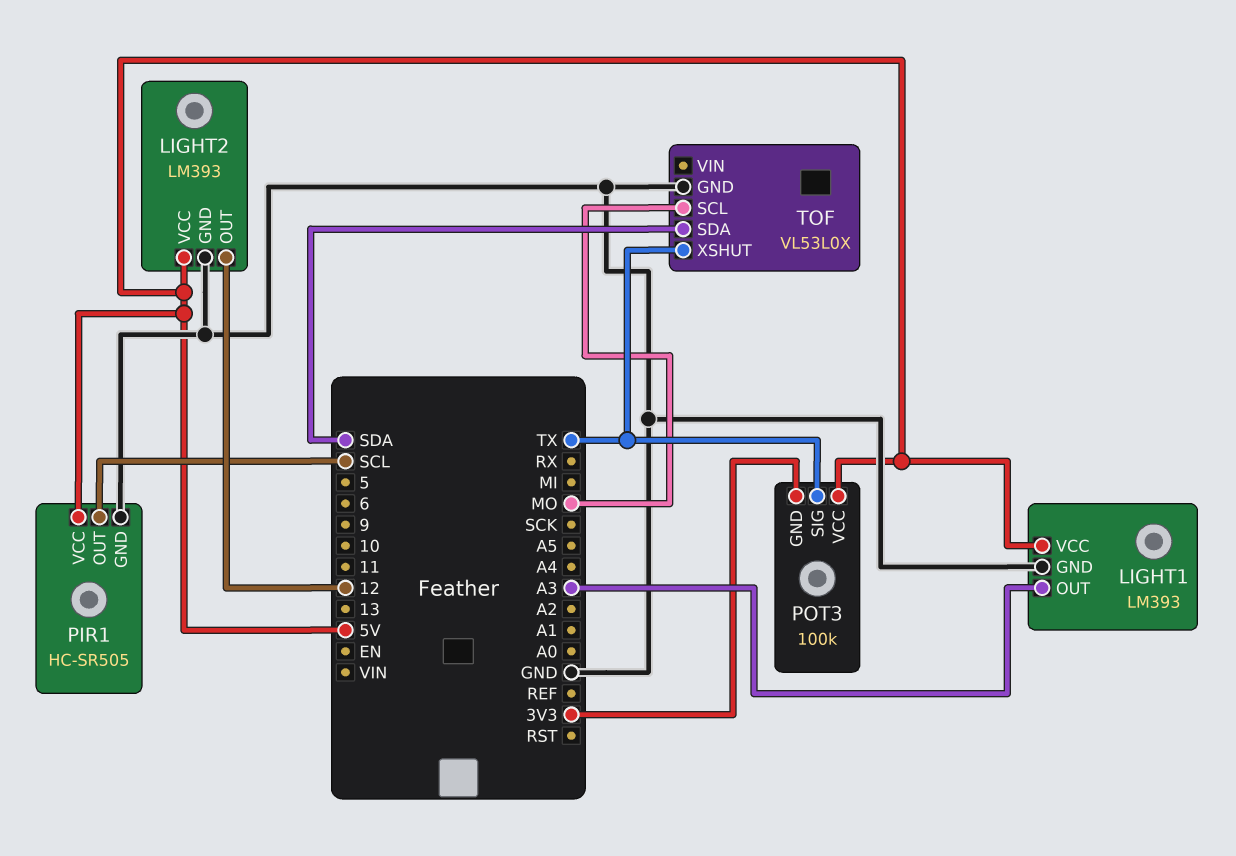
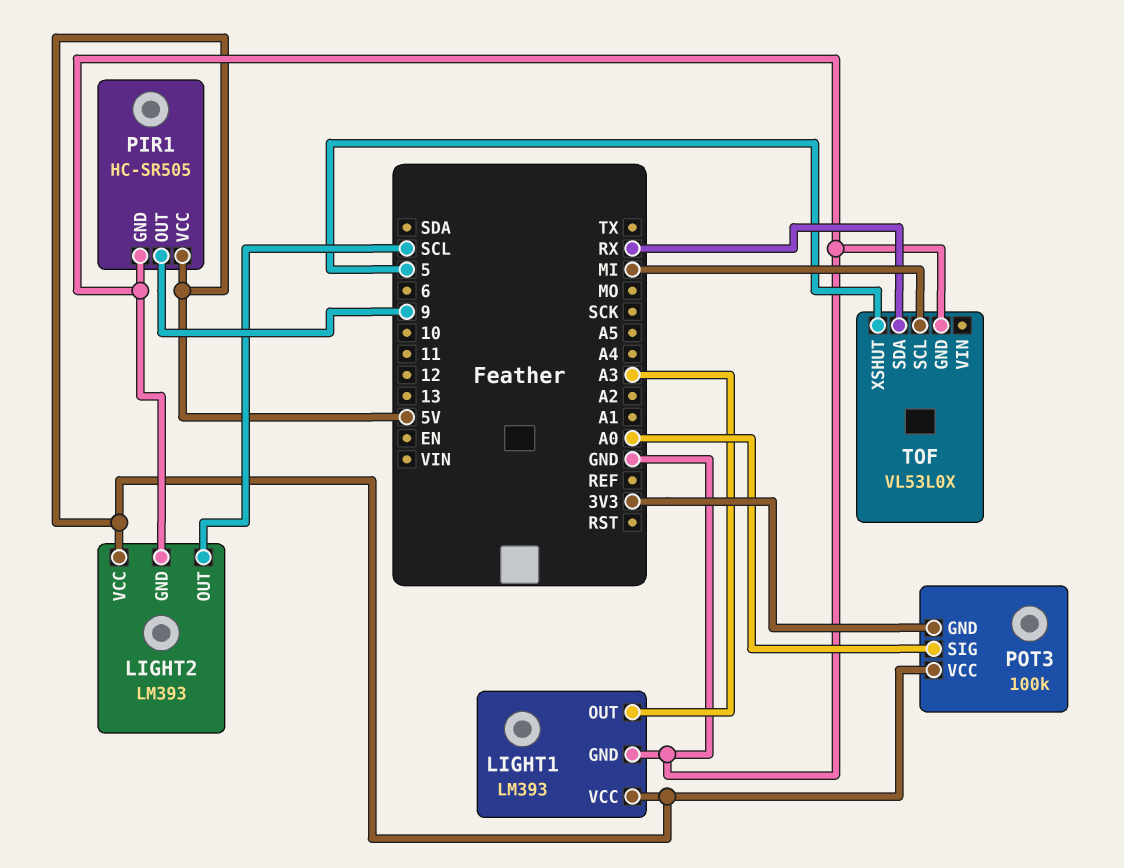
LIGHT2 pin OUT: 12 -> SCL
PIR1 pin OUT: SCL -> 9
POT3 pin SIG: TX -> A0
TOF pin SCL: MO -> MI
TOF pin SDA: SDA -> RX
TOF pin XSHUT: TX -> 5

